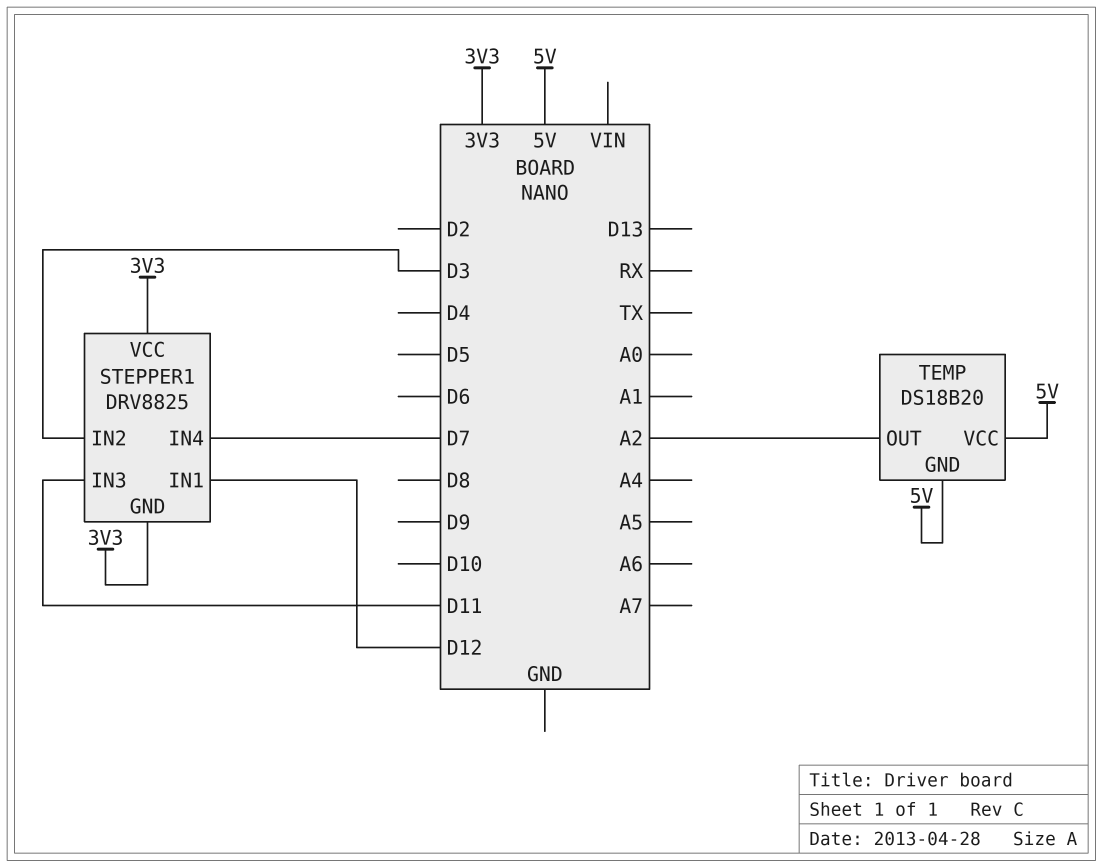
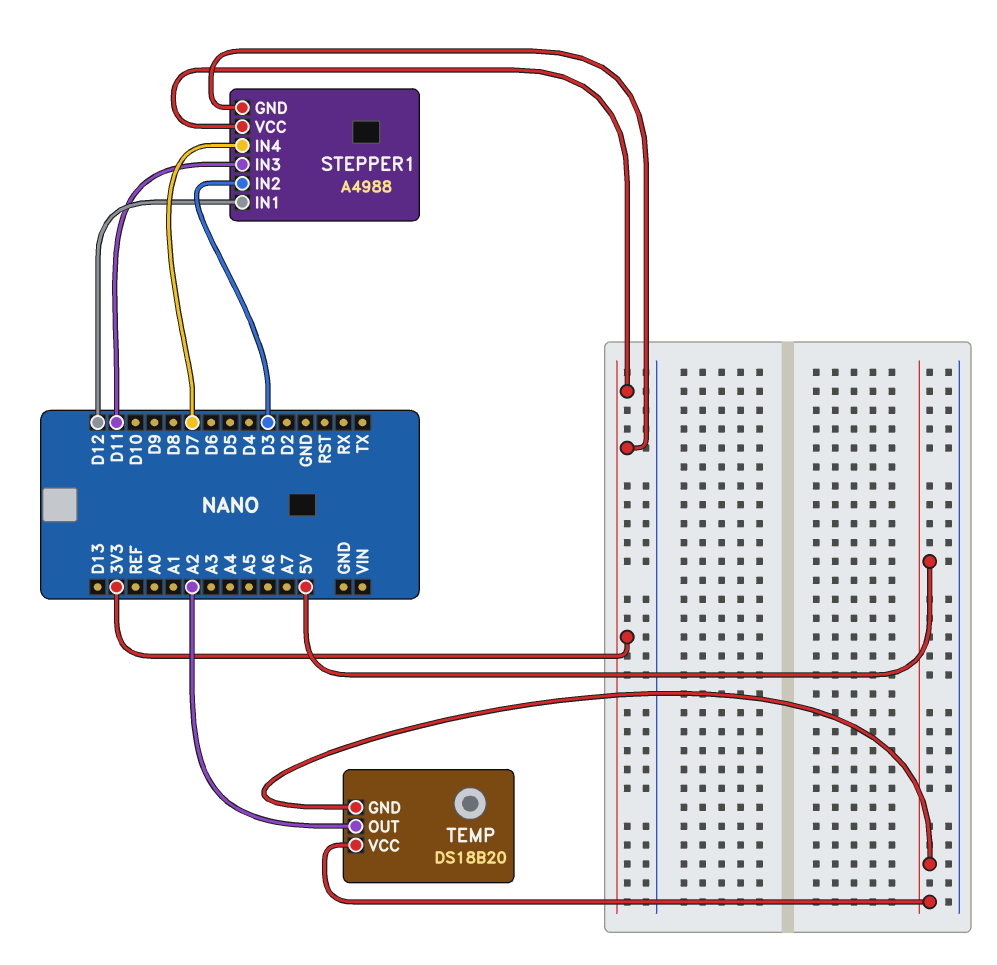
STEPPER1: DRV8825 -> A4988

